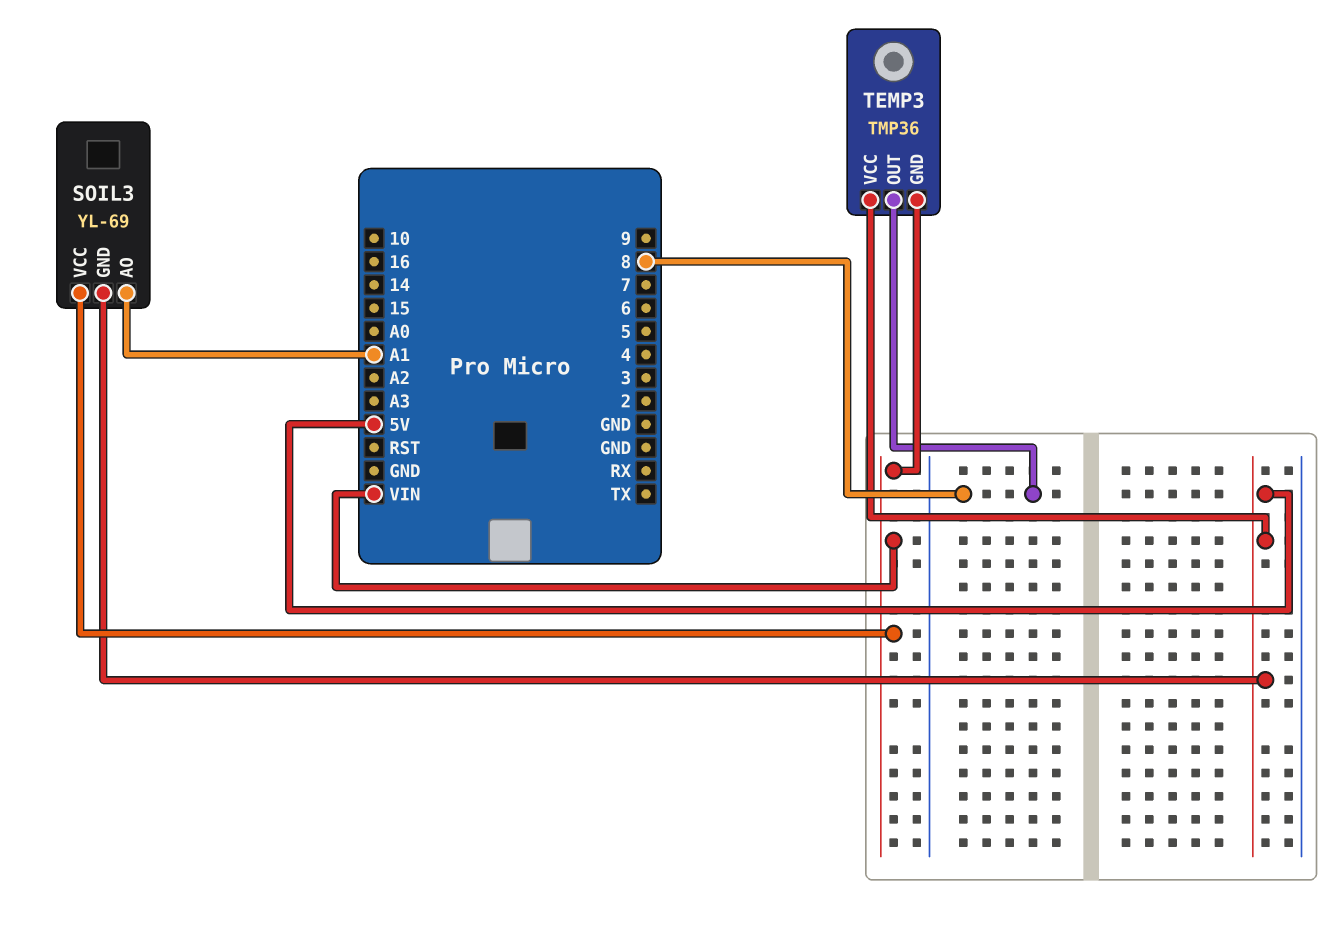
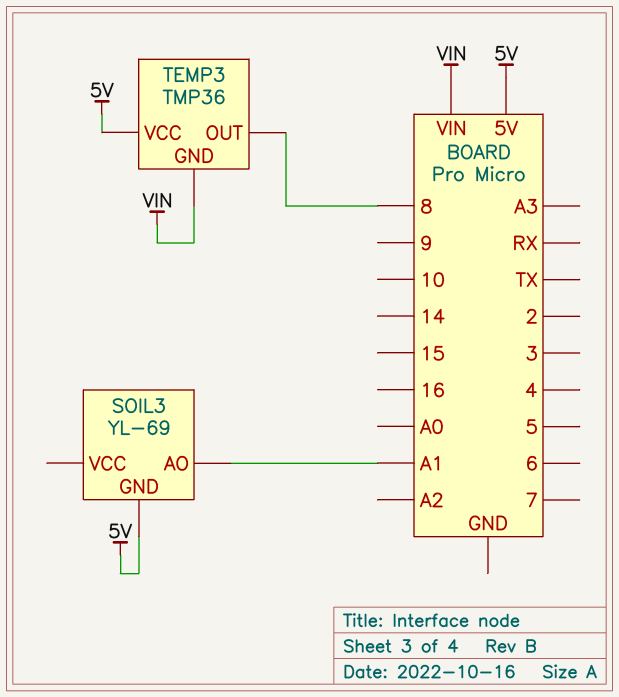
SOIL3 pin VCC: VIN -> none

